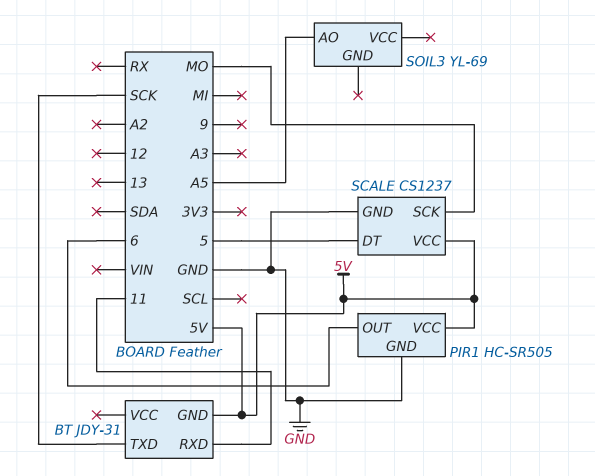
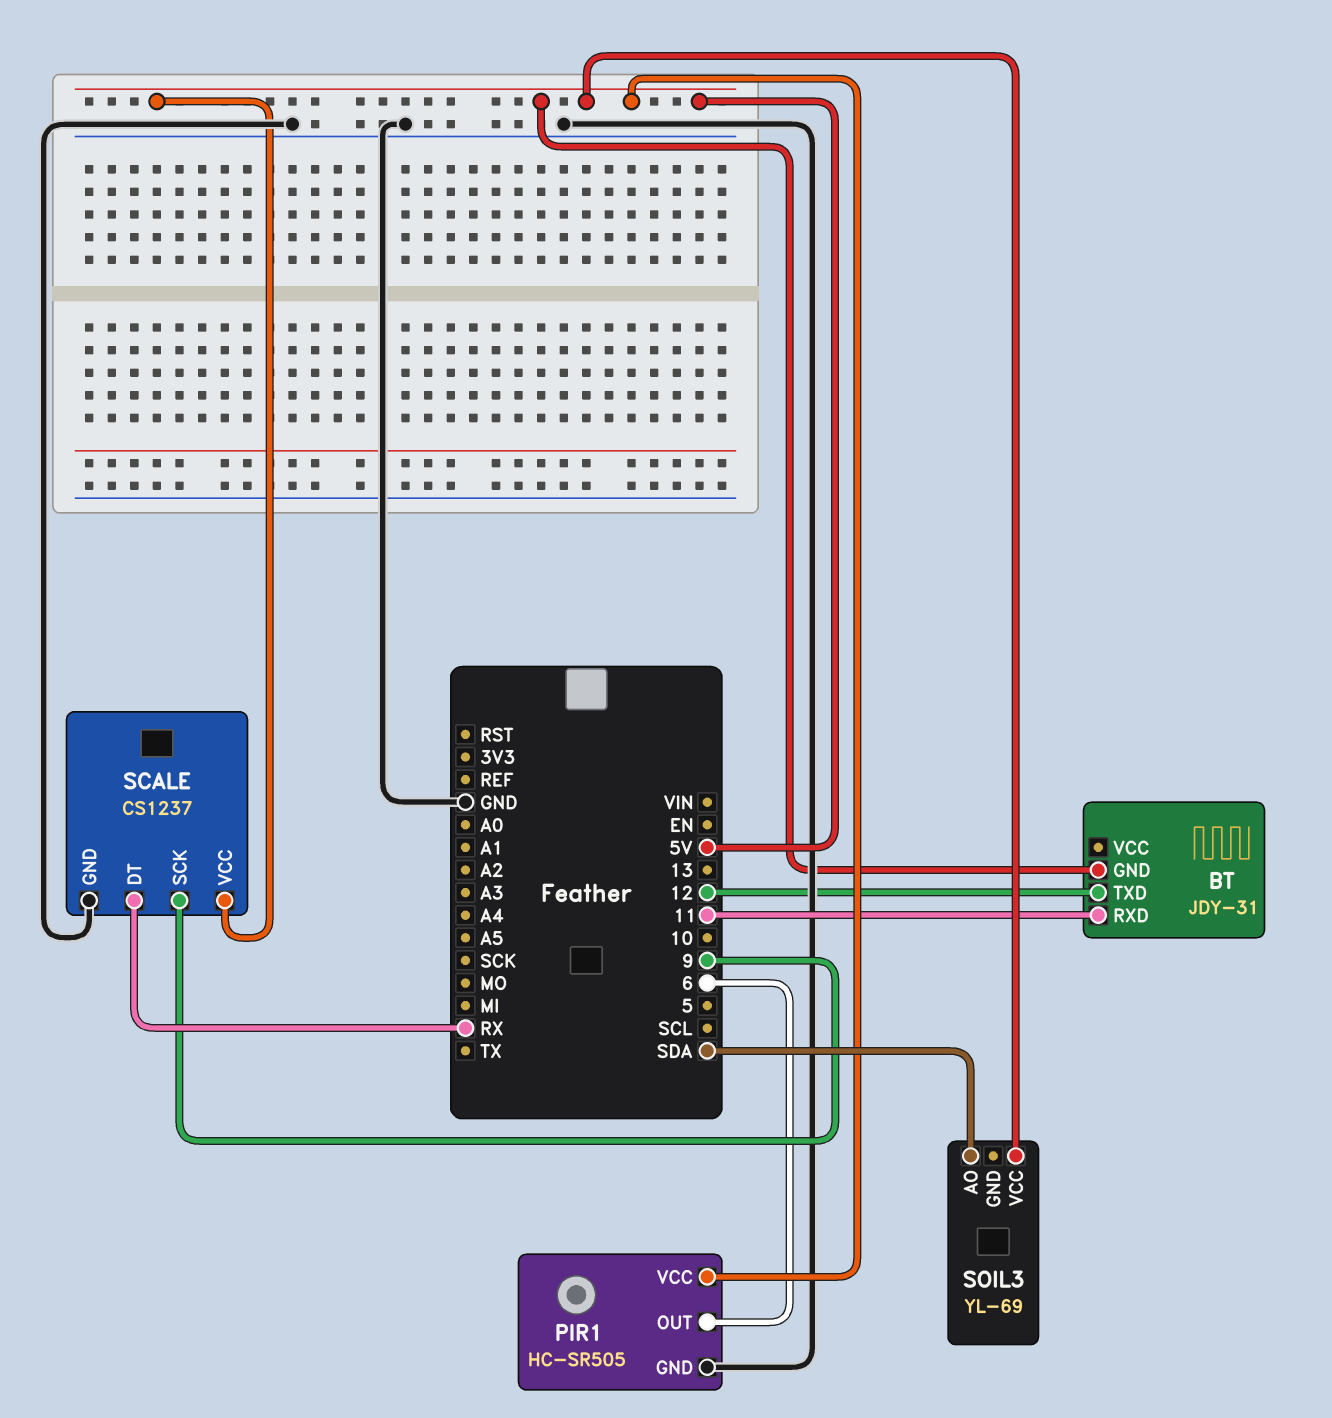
BT pin TXD: SCK -> 12
SCALE pin DT: 5 -> RX
SCALE pin SCK: MO -> 9
SOIL3 pin AO: A5 -> SDA
SOIL3 pin VCC: none -> 5V

